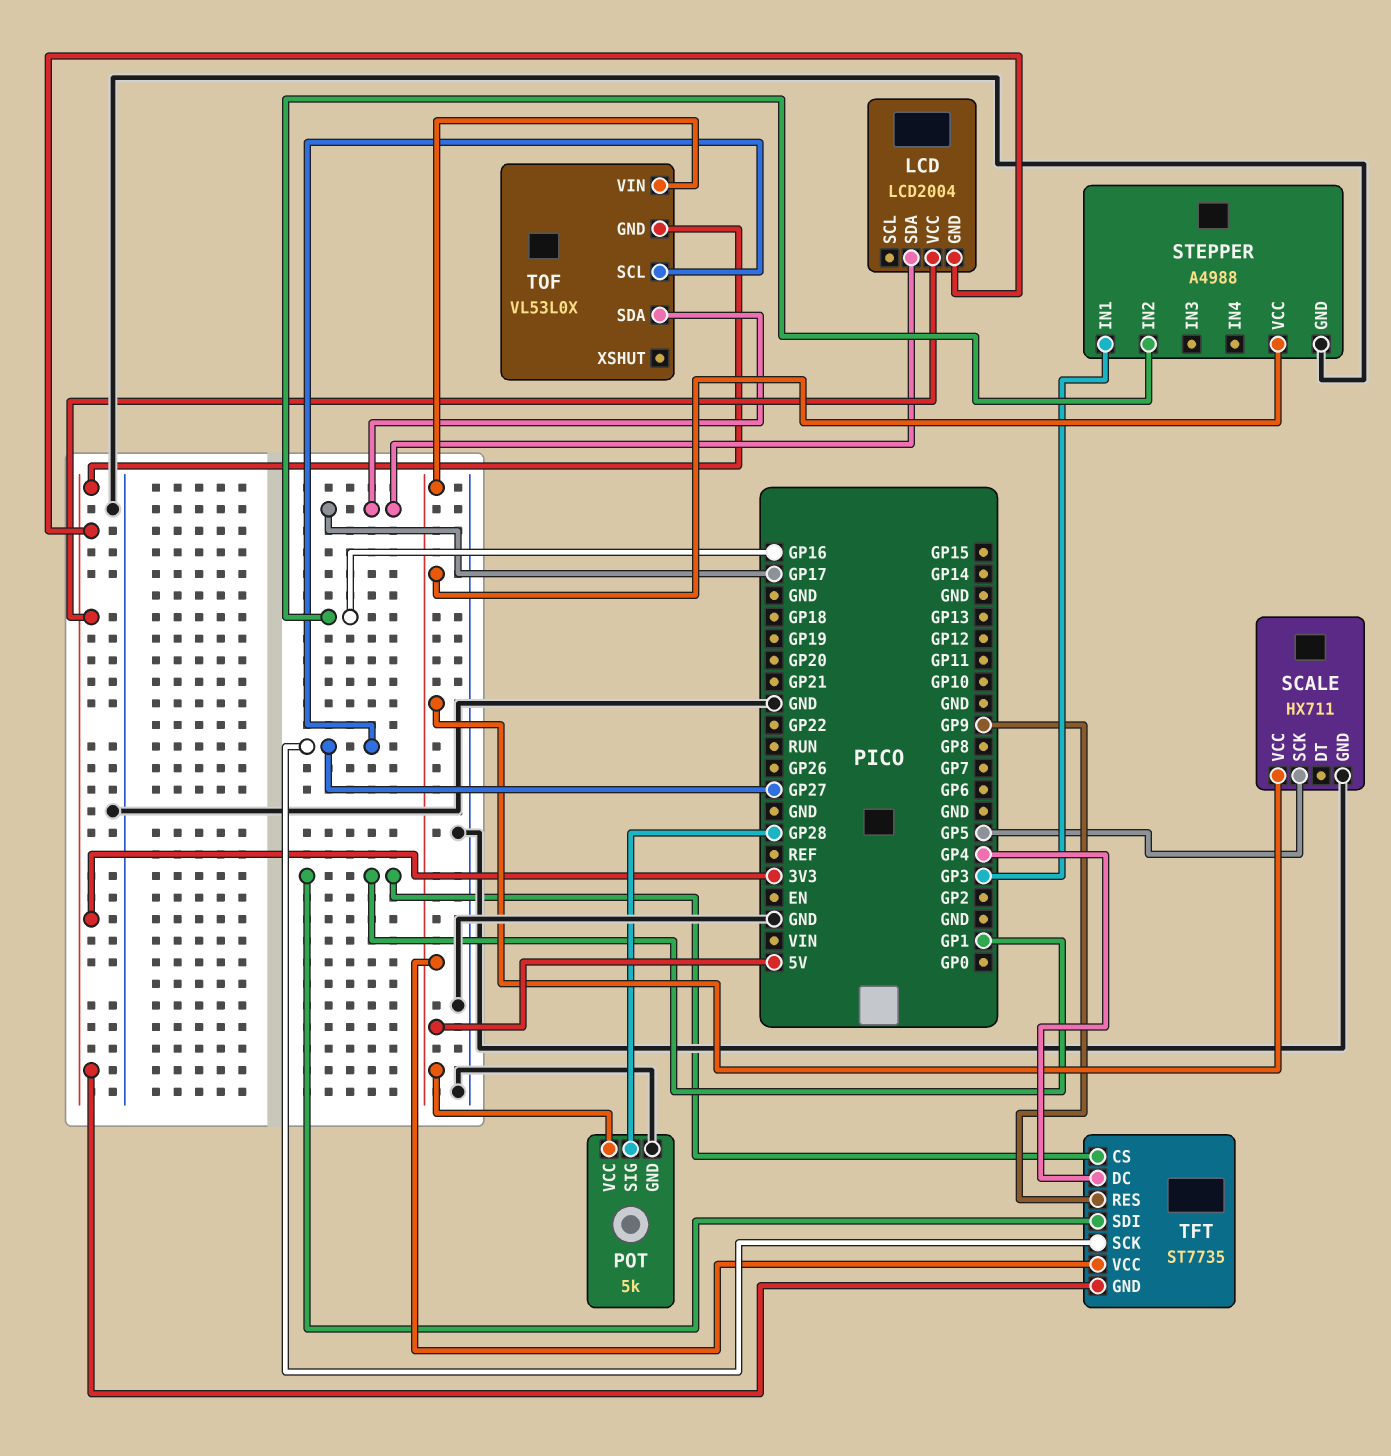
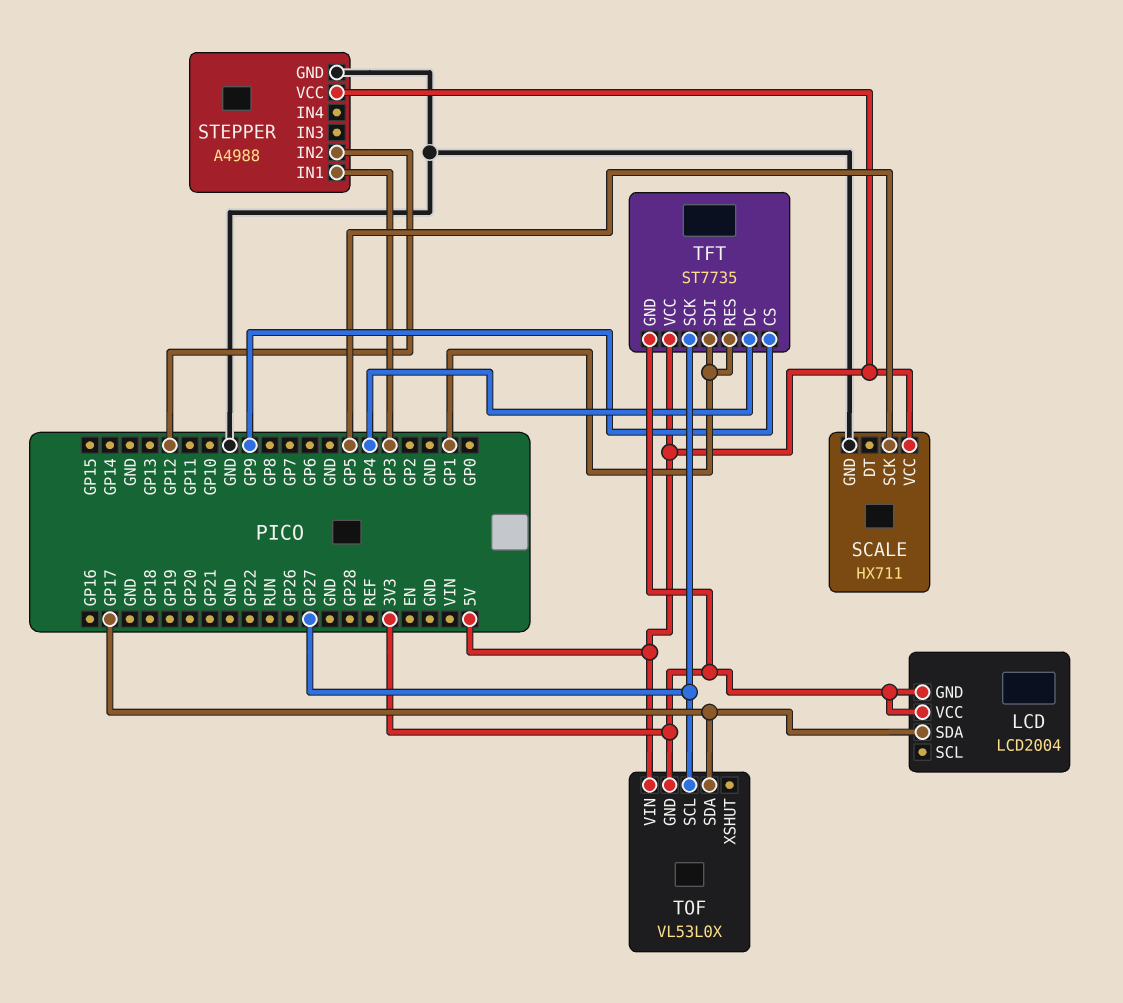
POT: 5k -> none
POT pin GND: GND -> none
POT pin SIG: GP28 -> none
POT pin VCC: 5V -> none
STEPPER pin IN2: GP16 -> GP12
TFT pin CS: GP1 -> GP9
TFT pin RES: GP9 -> GP1

